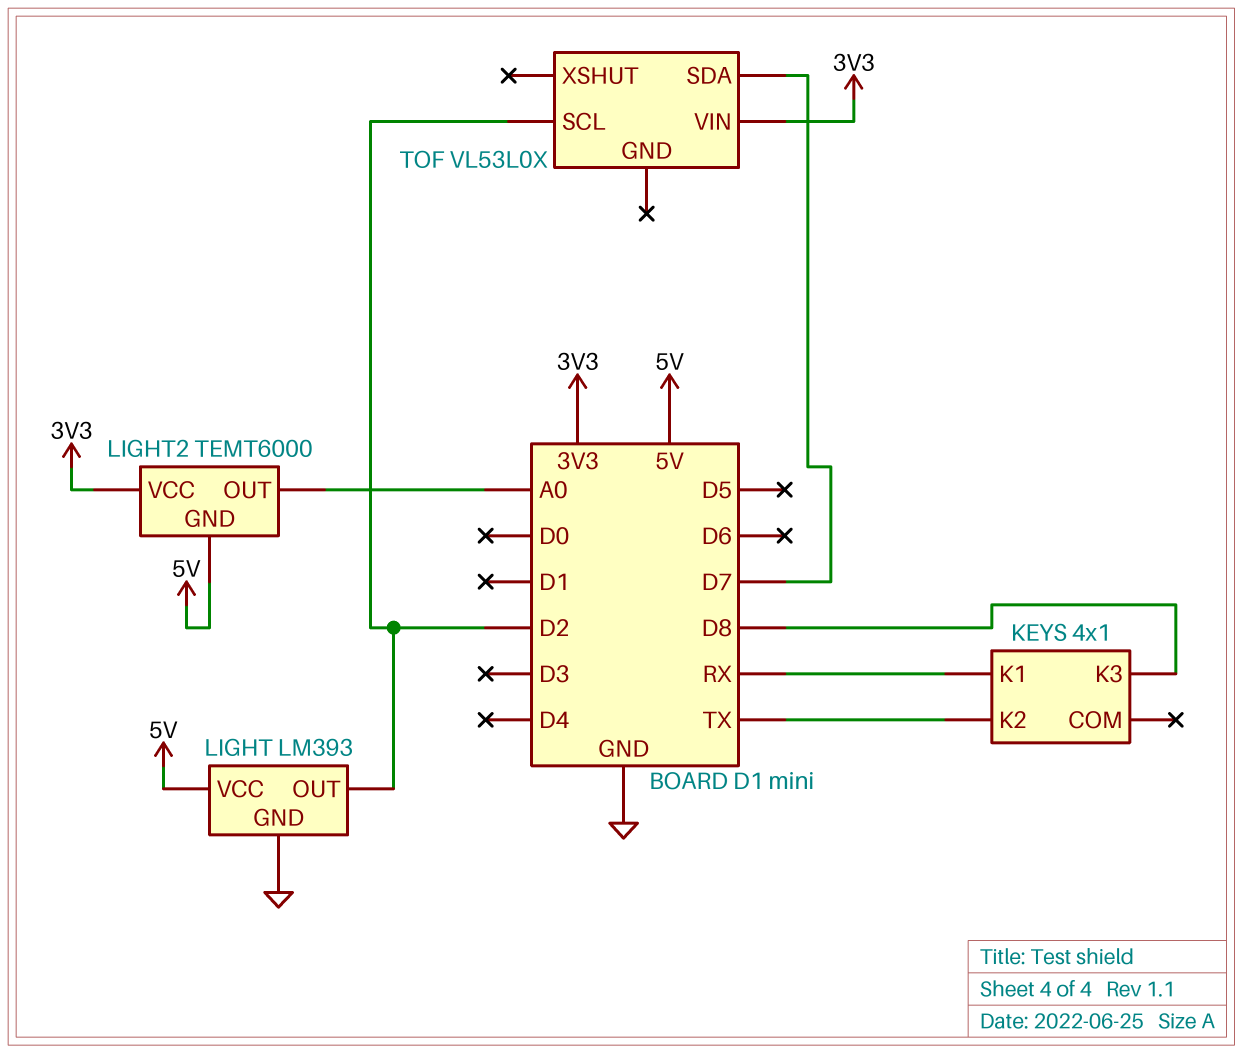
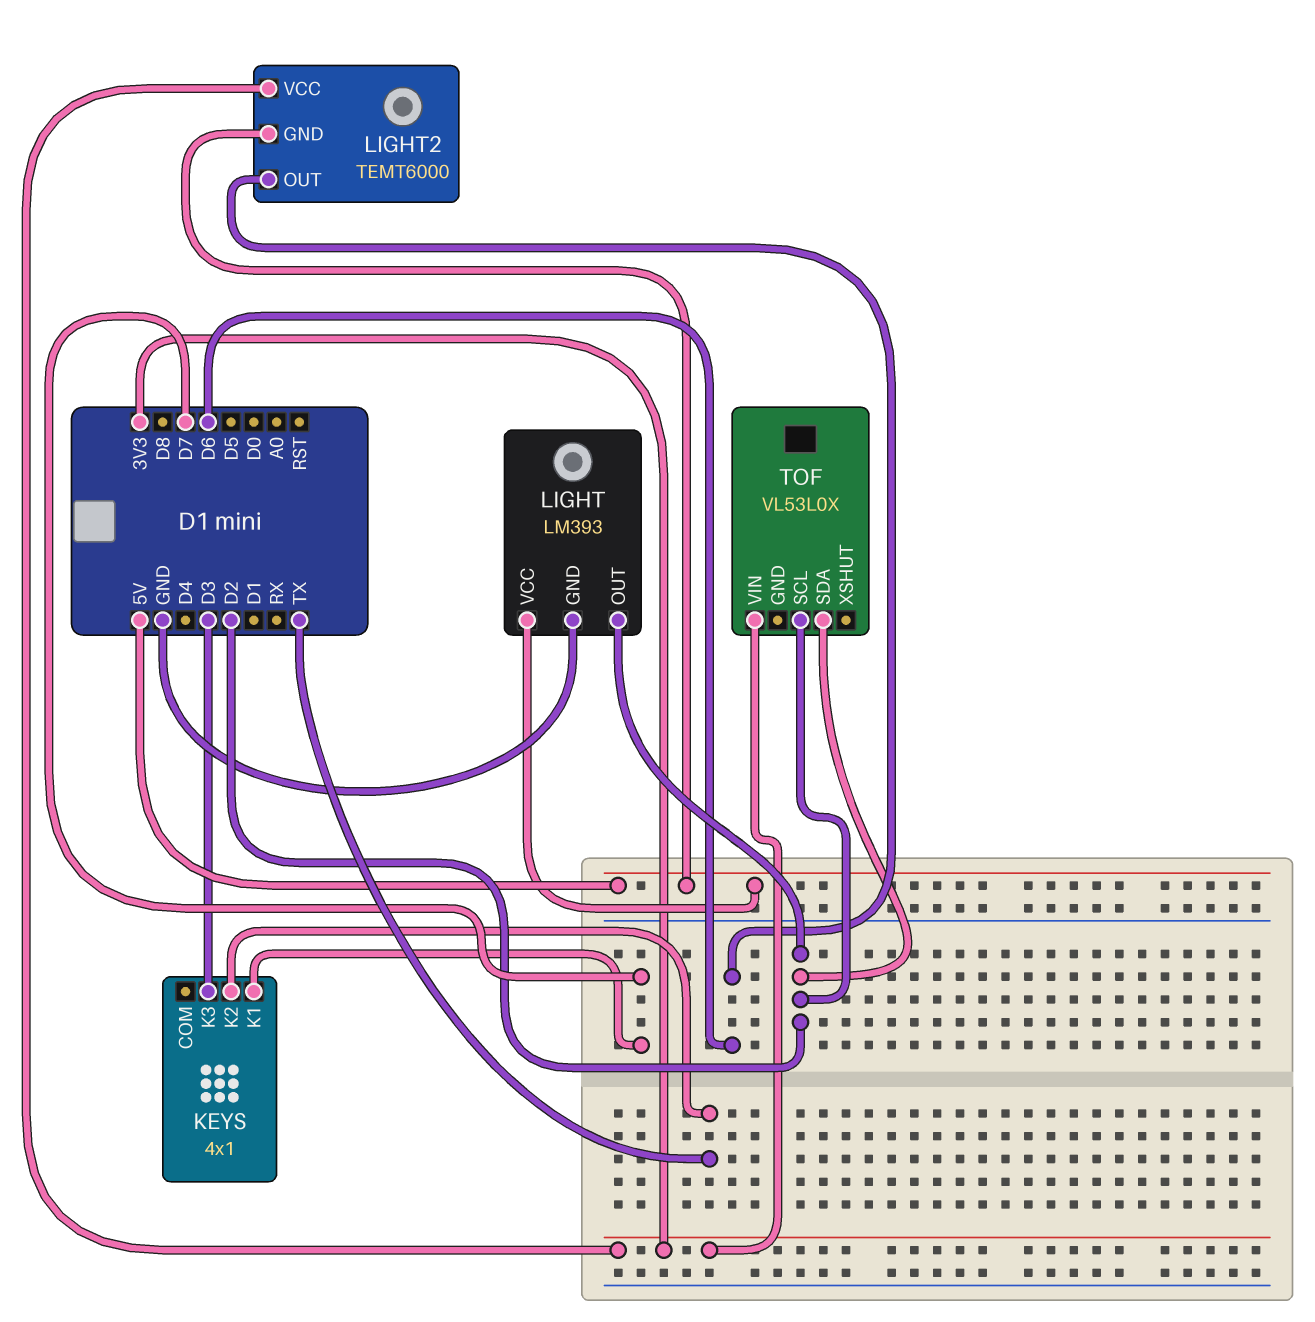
KEYS pin K1: RX -> D7
KEYS pin K3: D8 -> D3
LIGHT2 pin OUT: A0 -> D6
TOF pin SDA: D7 -> D2

